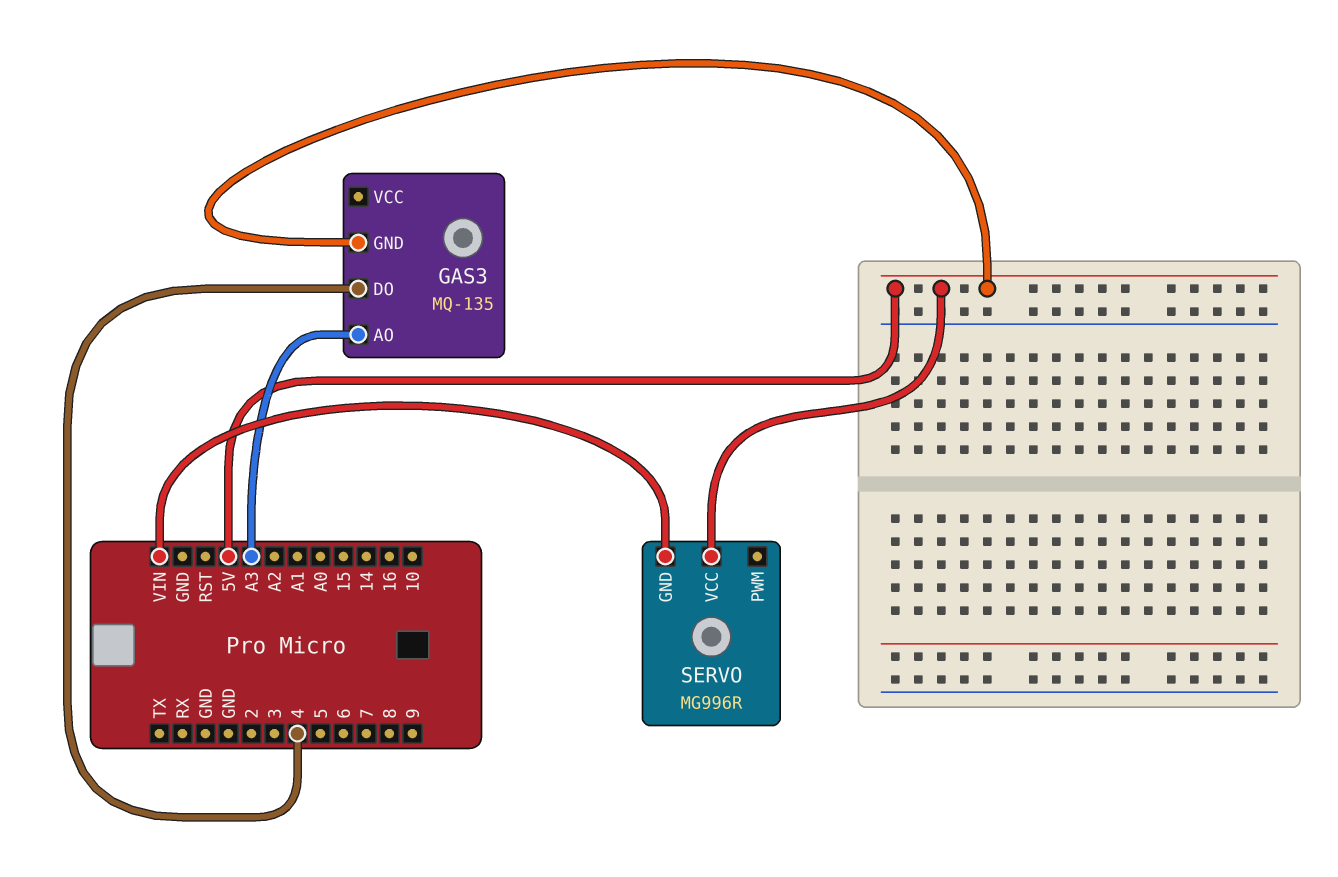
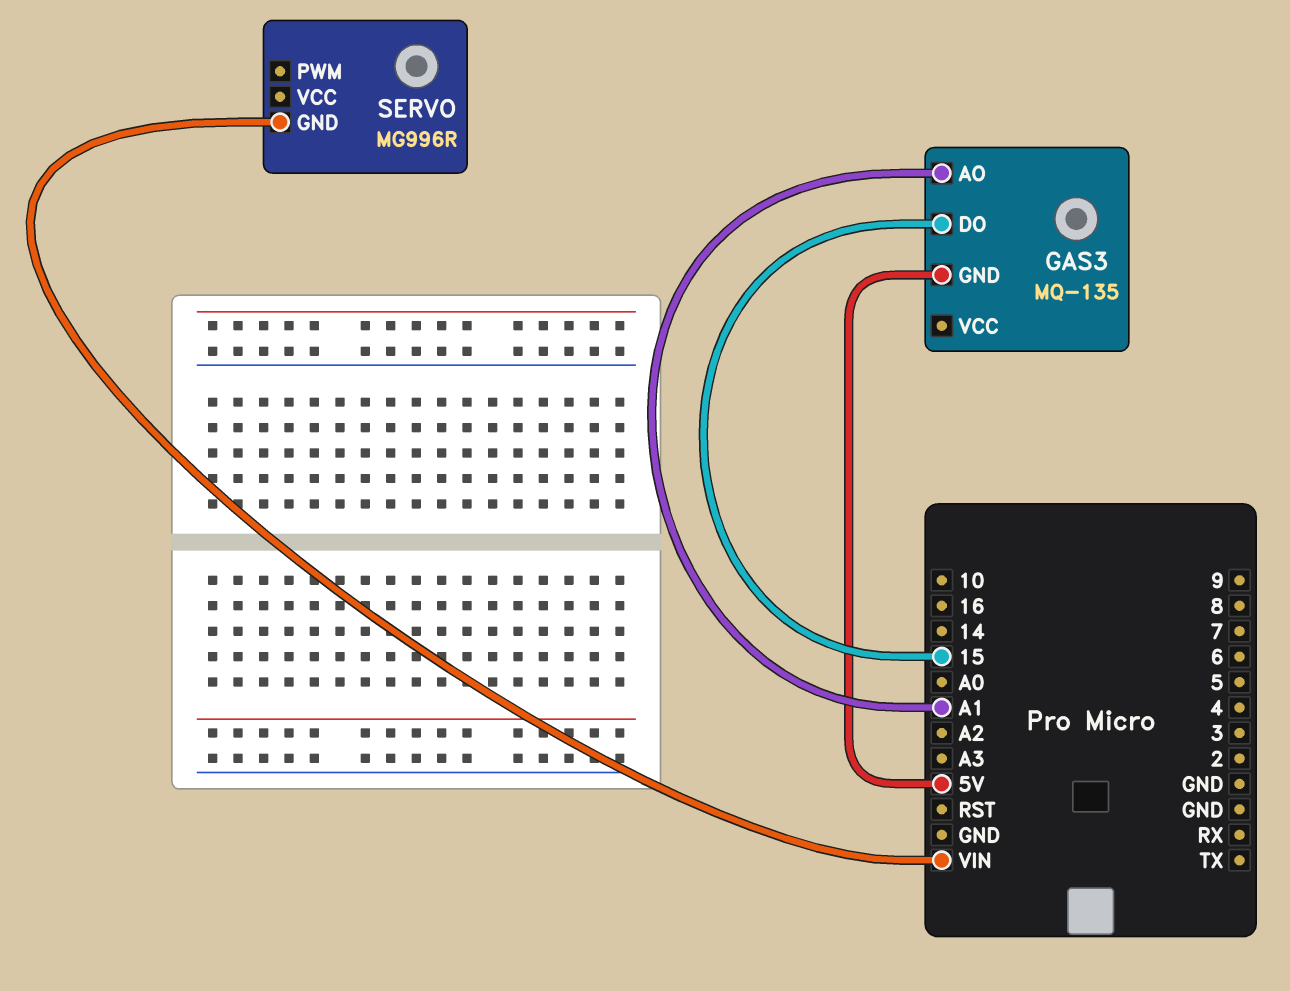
GAS3 pin AO: A3 -> A1
GAS3 pin DO: 4 -> 15
SERVO pin VCC: 5V -> none

